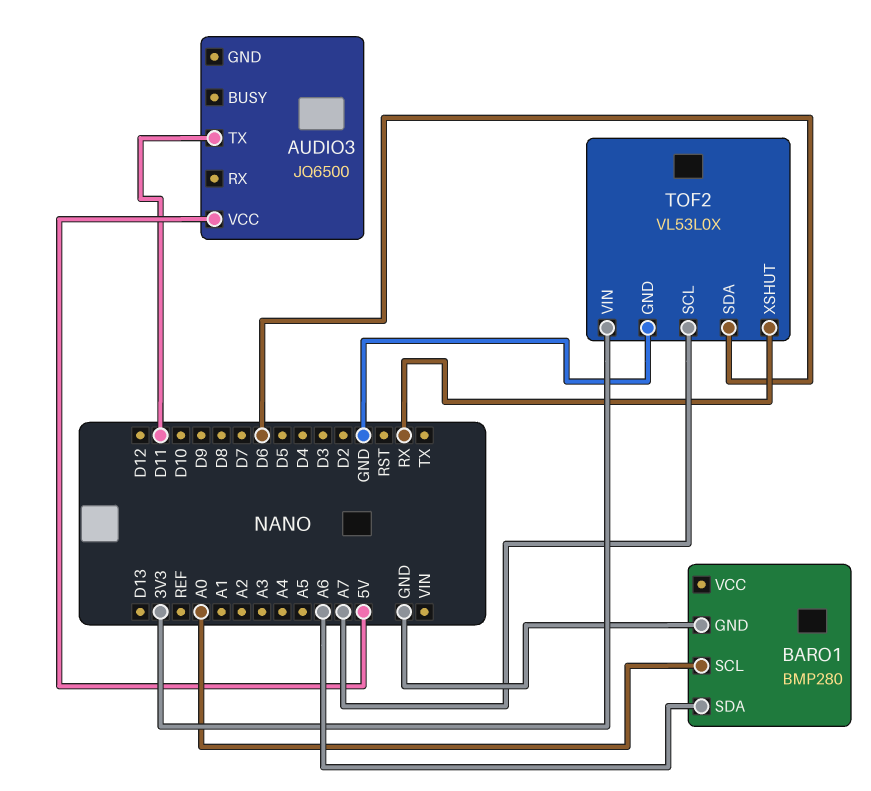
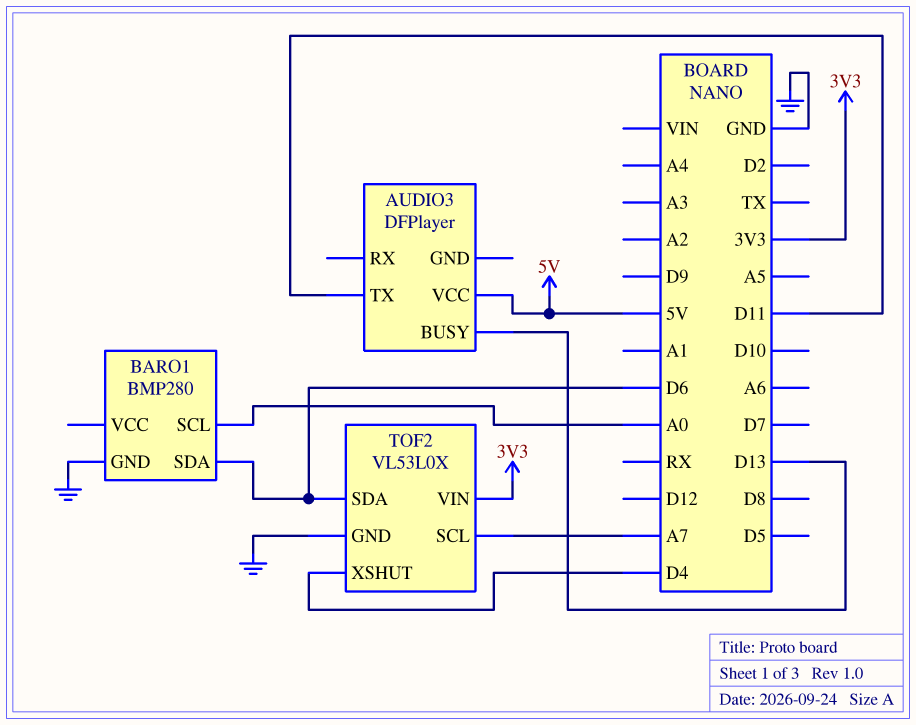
AUDIO3: JQ6500 -> DFPlayer
AUDIO3 pin BUSY: none -> D13
BARO1 pin SDA: A6 -> D6
TOF2 pin XSHUT: RX -> D4

